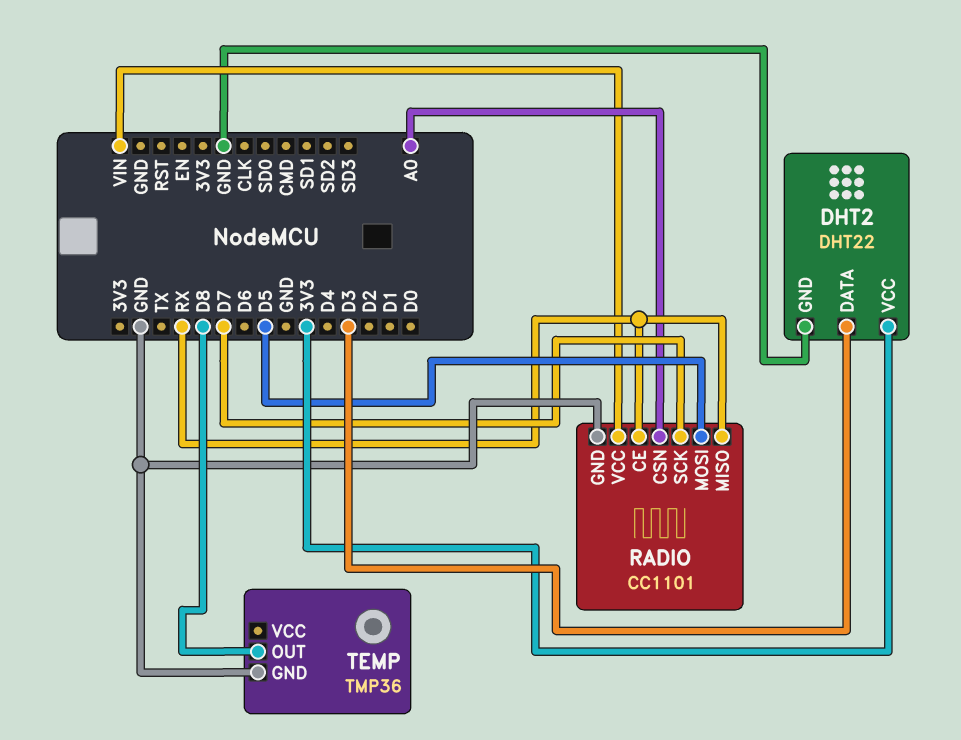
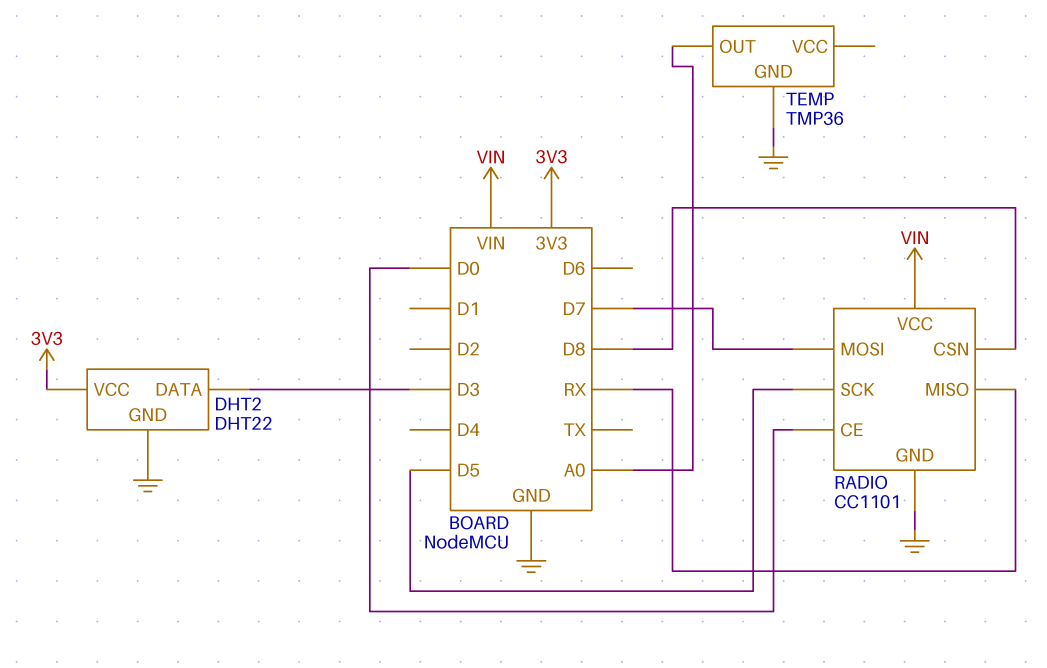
RADIO pin CE: RX -> D0
RADIO pin CSN: A0 -> D8
RADIO pin MOSI: D5 -> D7
RADIO pin SCK: D7 -> D5
TEMP pin OUT: D8 -> A0

